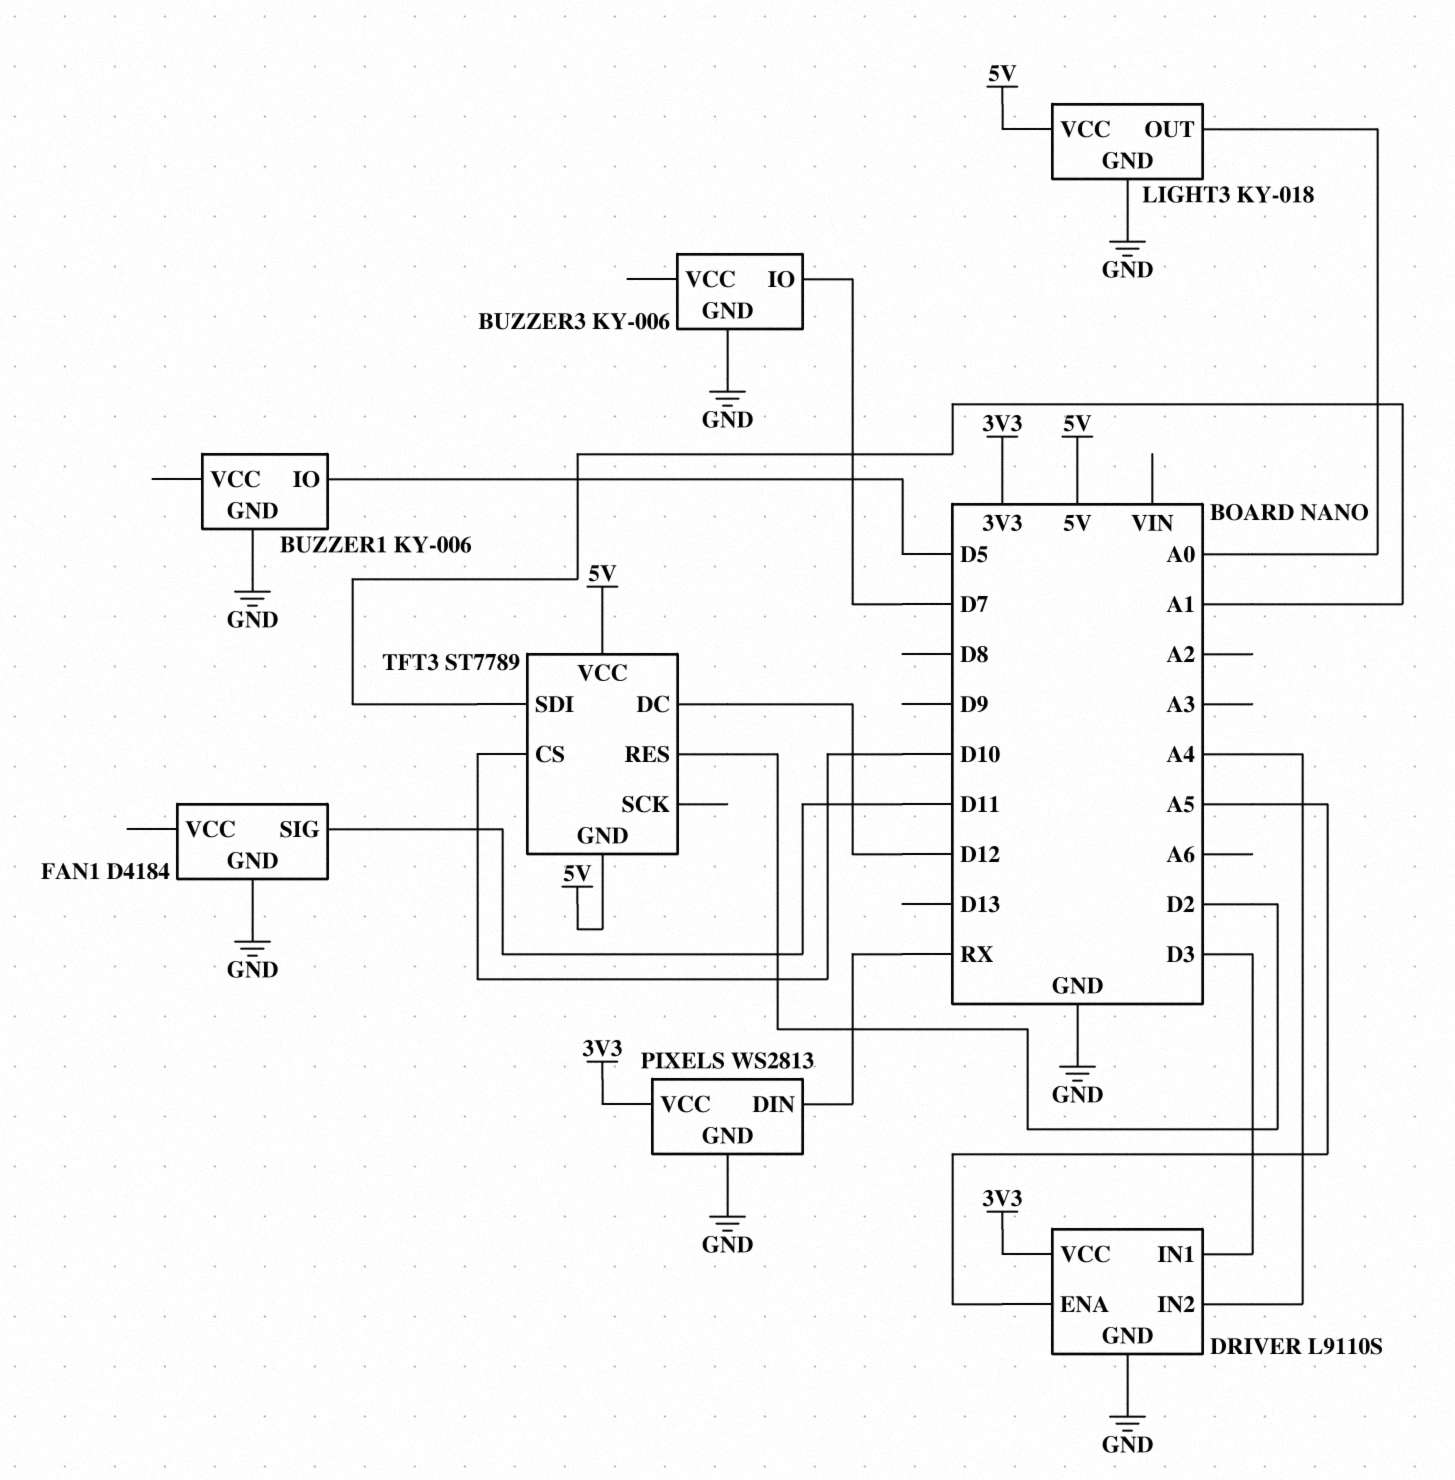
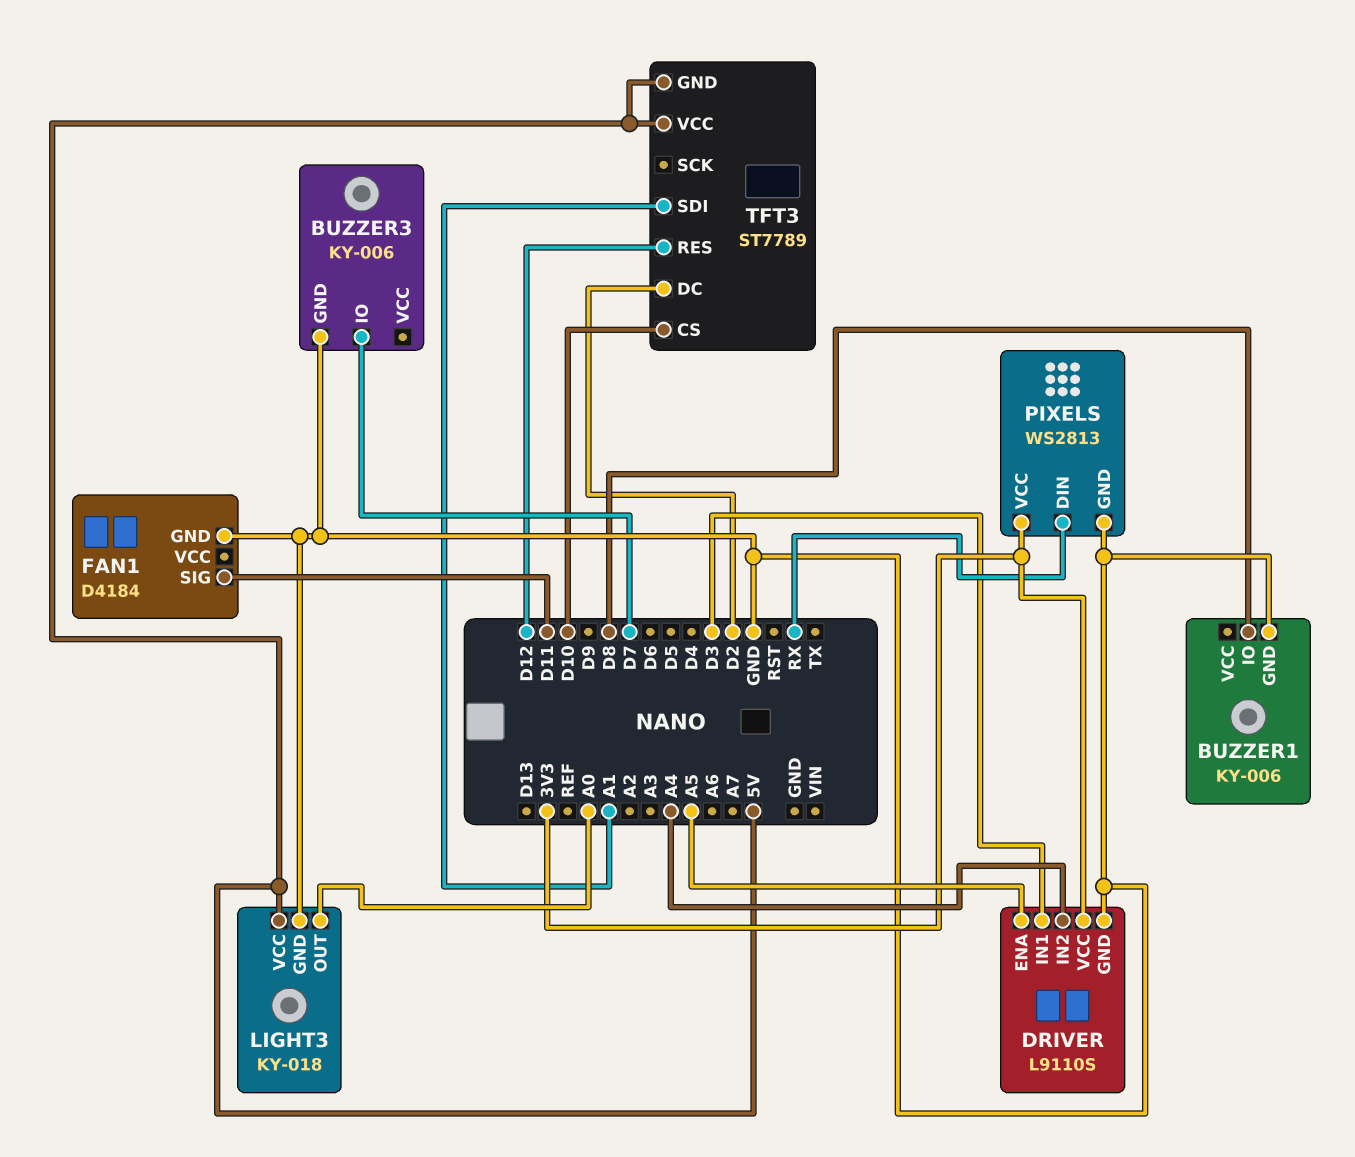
BUZZER1 pin IO: D5 -> D8
TFT3 pin DC: D12 -> D2
TFT3 pin RES: D2 -> D12

